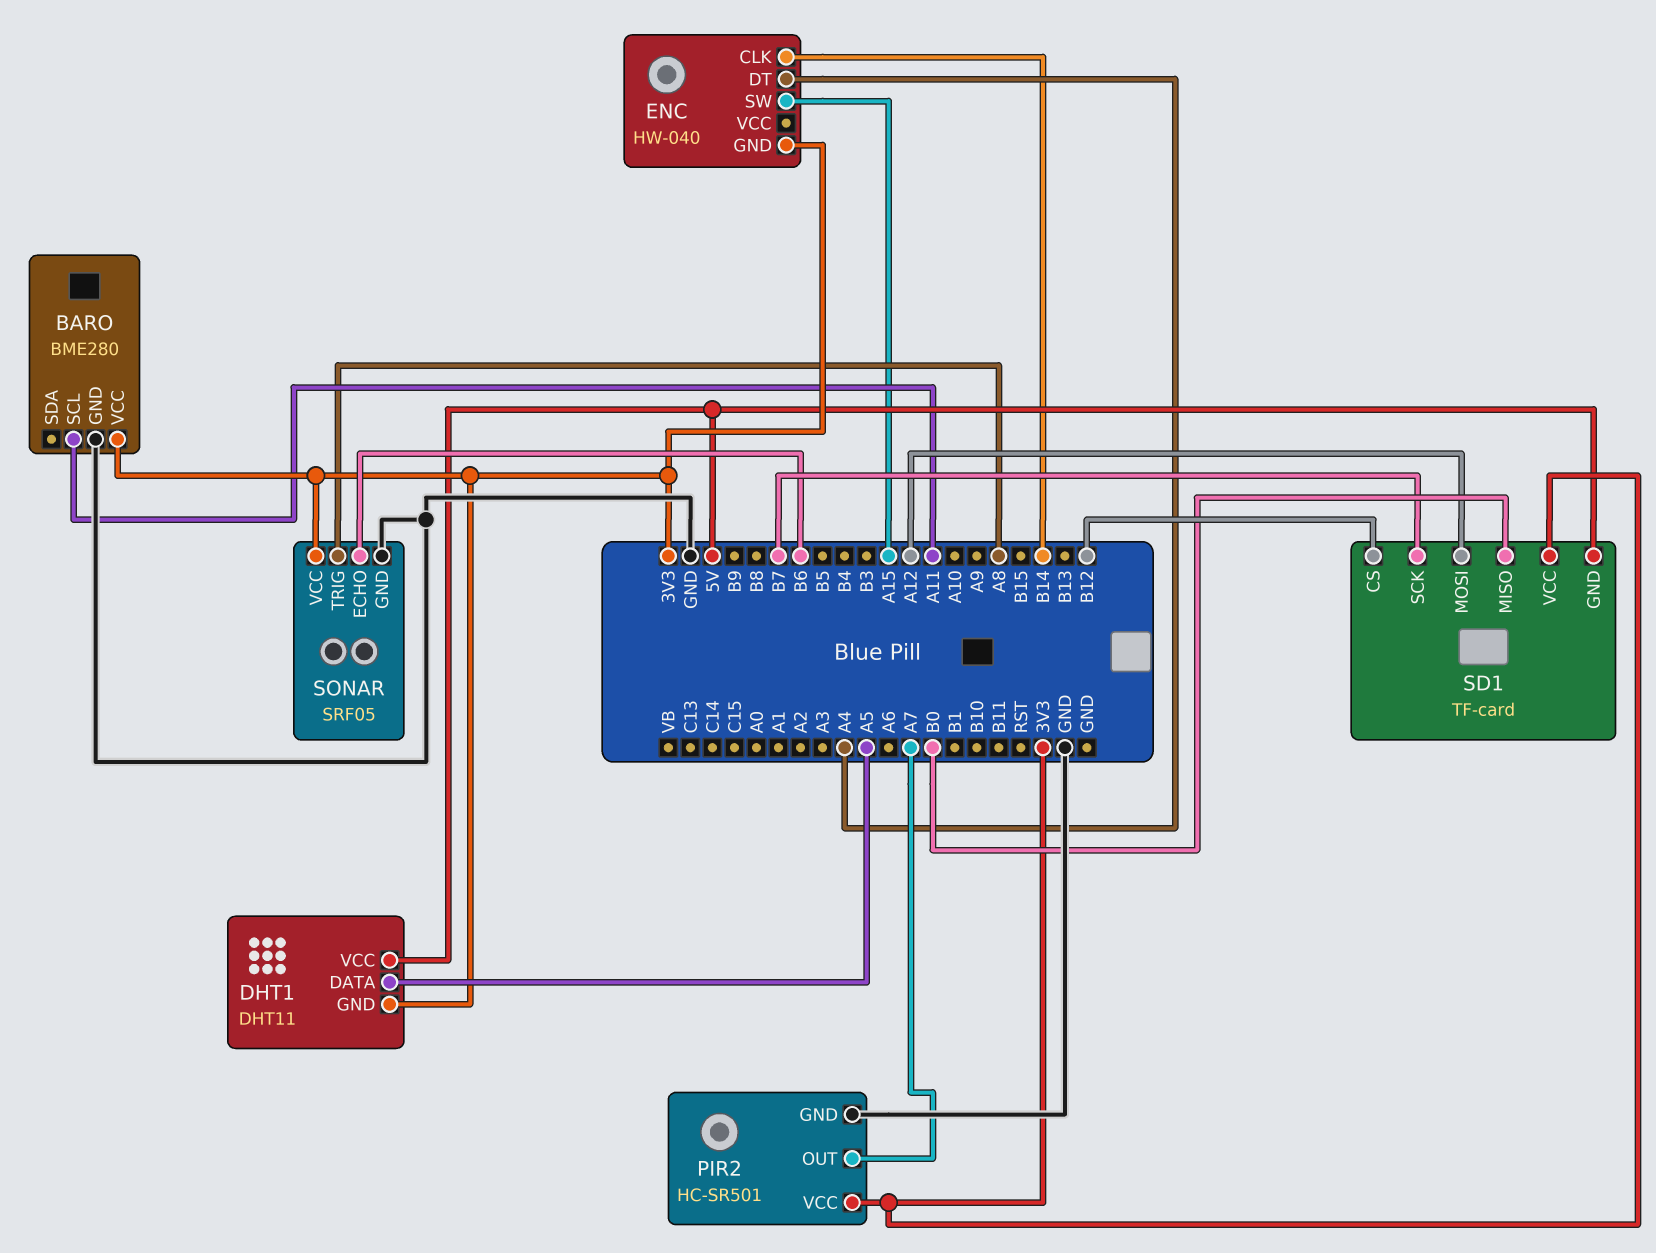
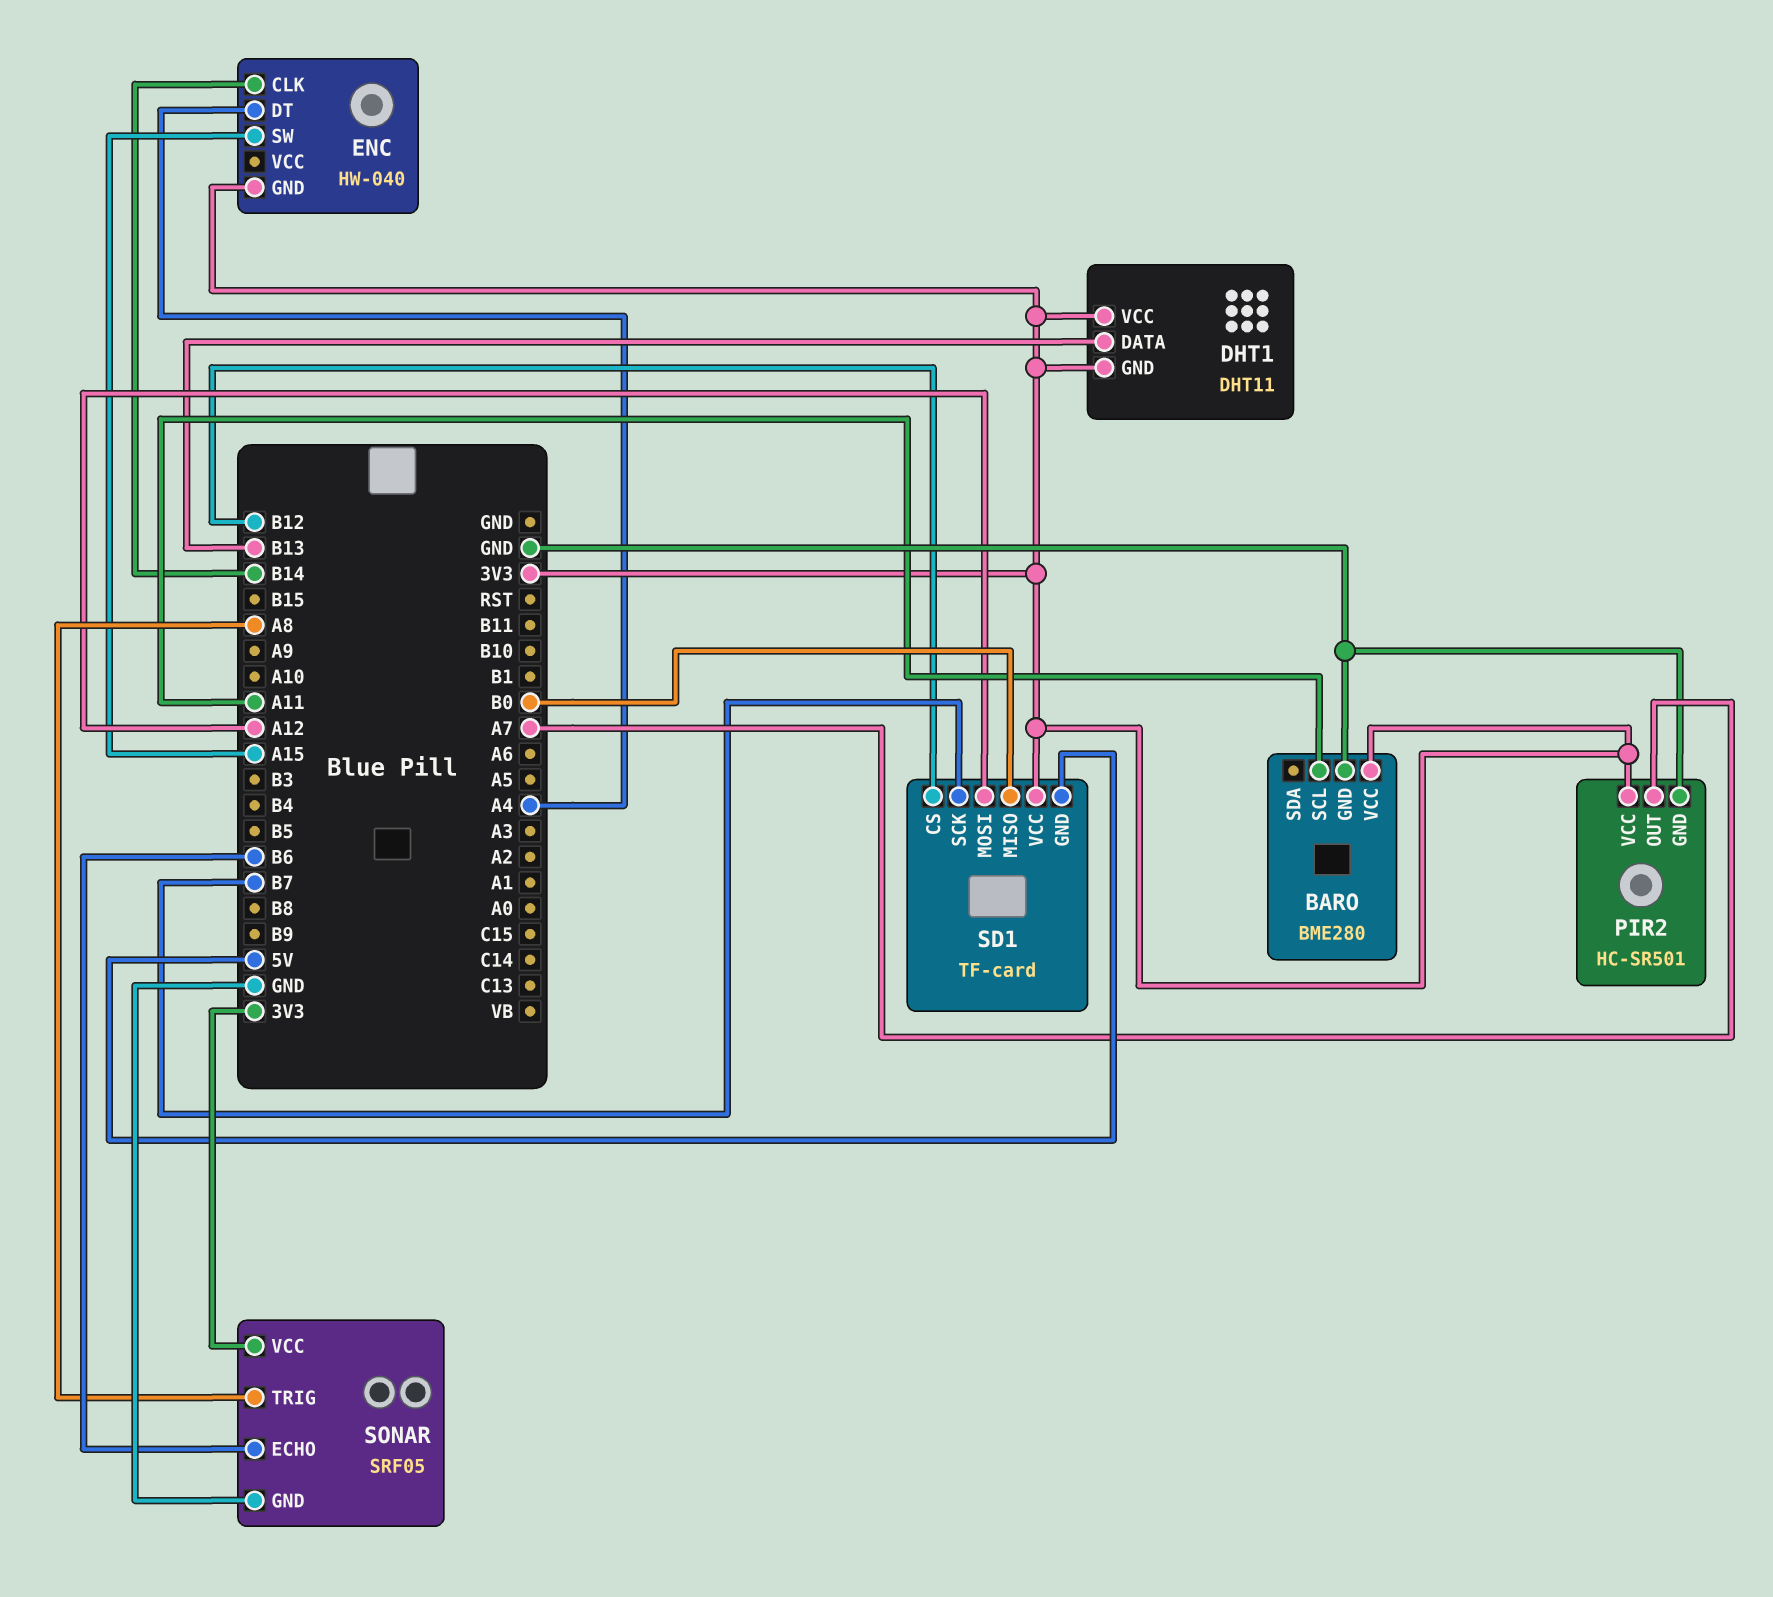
DHT1 pin DATA: A5 -> B13
DHT1 pin VCC: 5V -> 3V3

